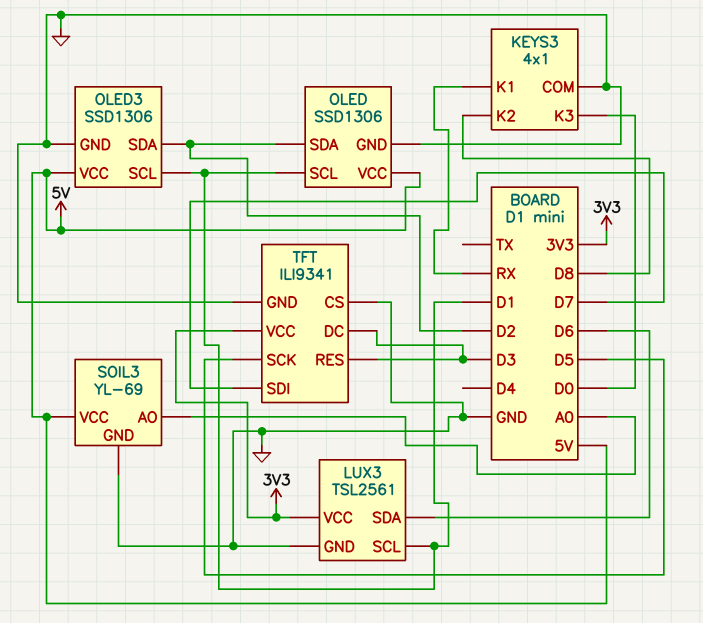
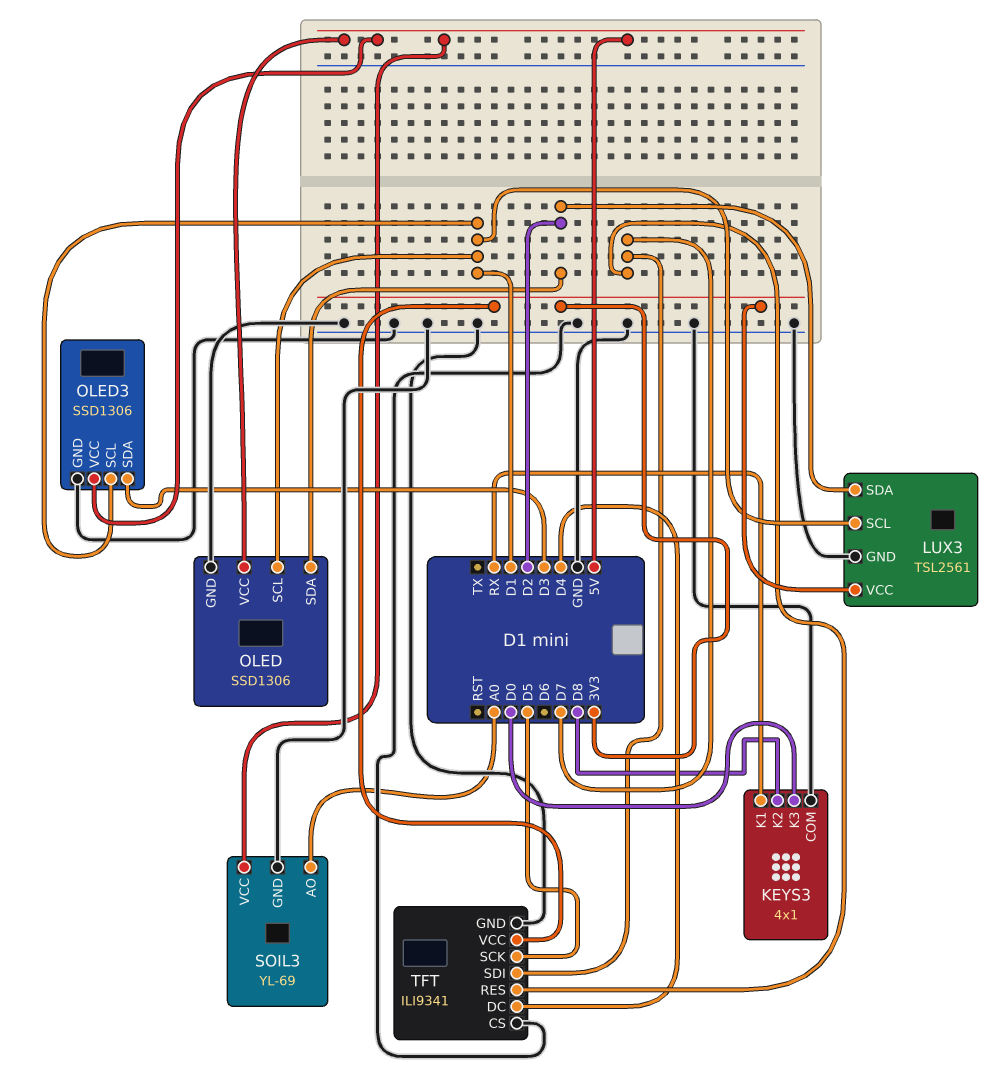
LUX3 pin SDA: D6 -> D2
OLED3 pin SDA: D2 -> D3
TFT pin DC: D3 -> D4
TFT pin RES: D3 -> D7

